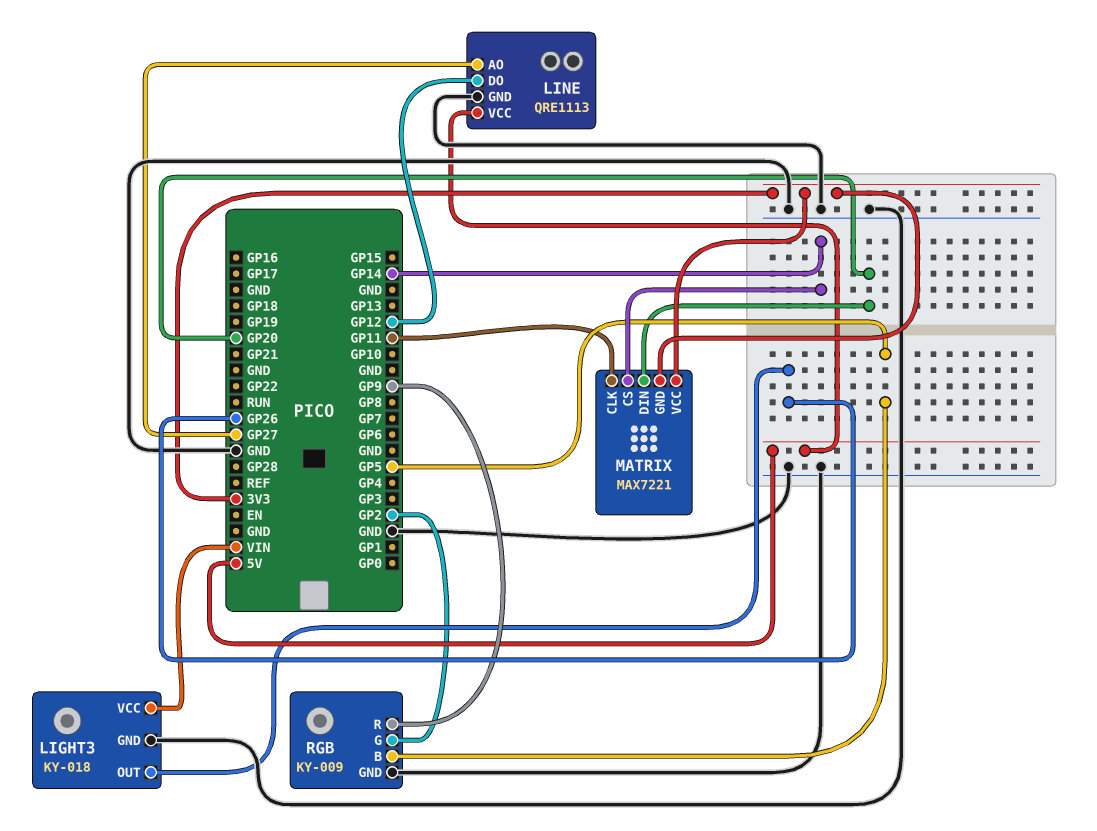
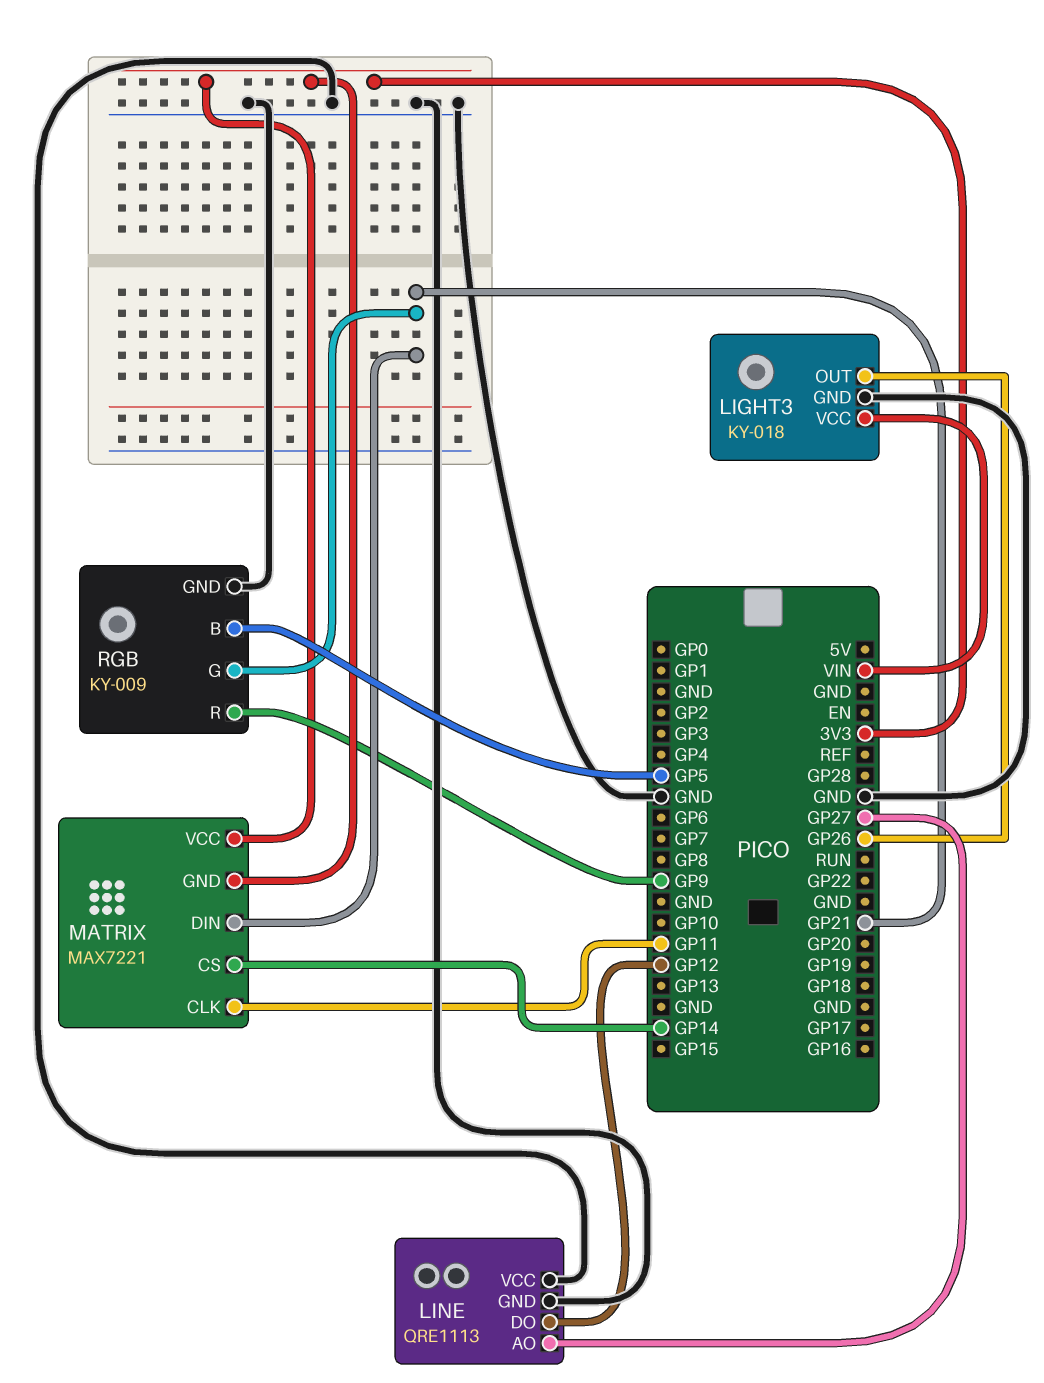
LINE pin VCC: 5V -> GND
MATRIX pin DIN: GP20 -> GP21
RGB pin G: GP2 -> GP21

